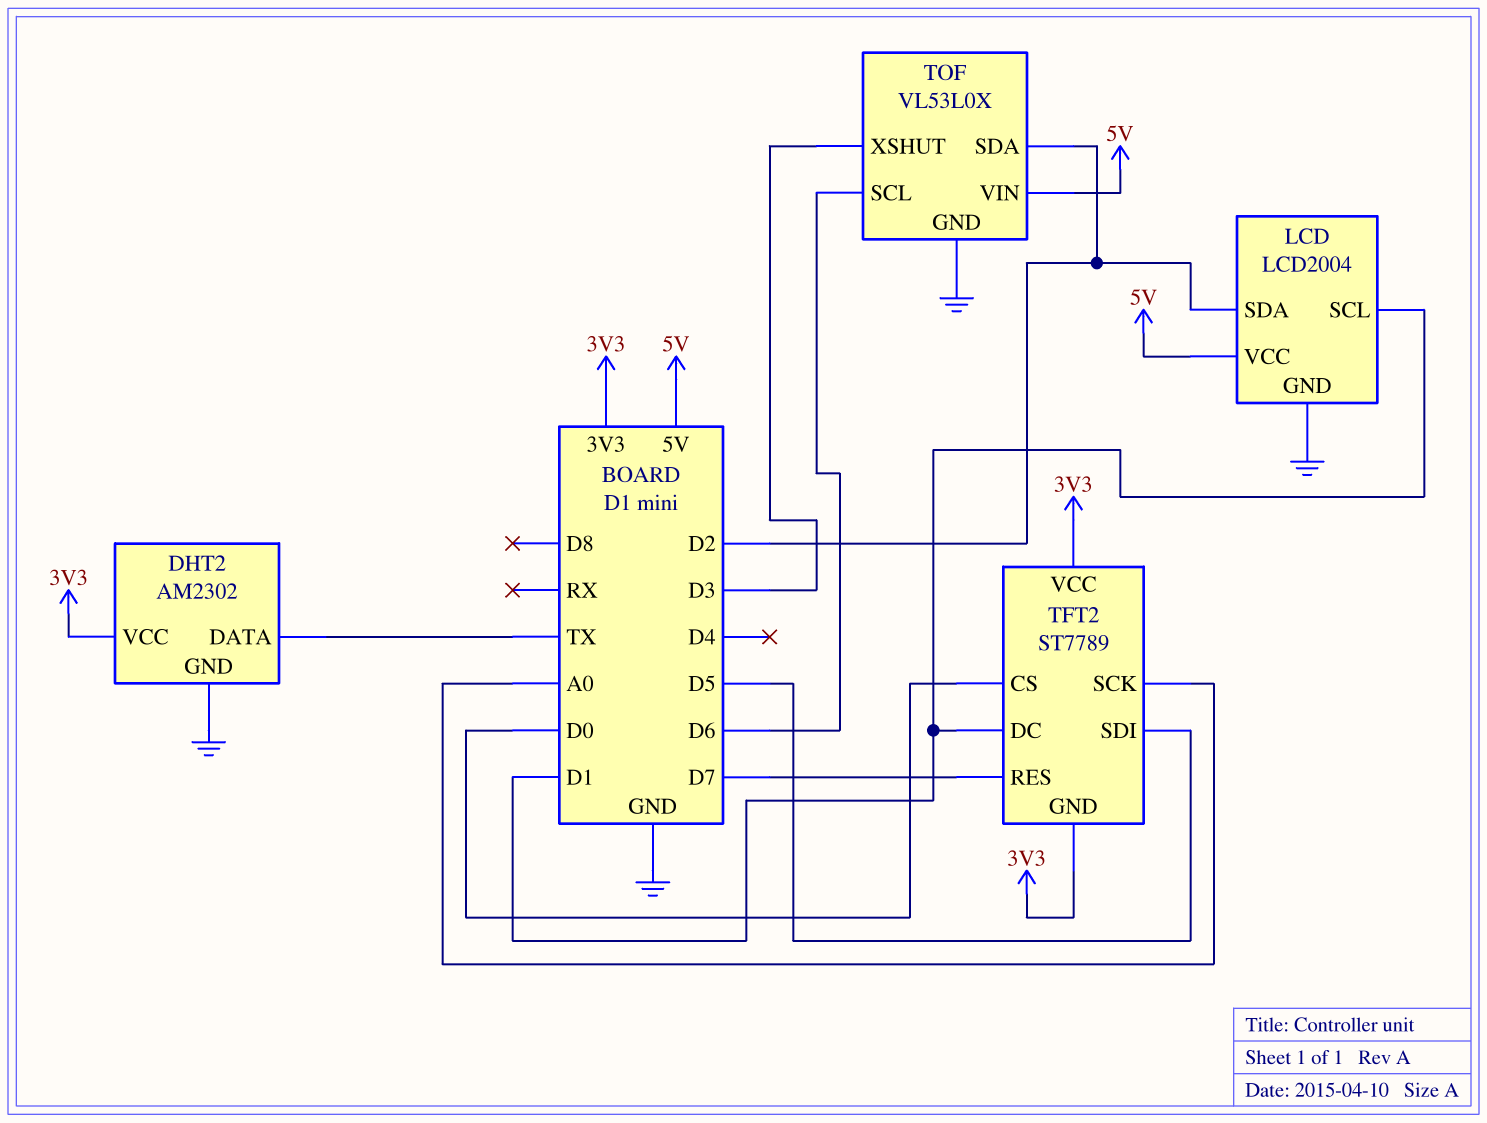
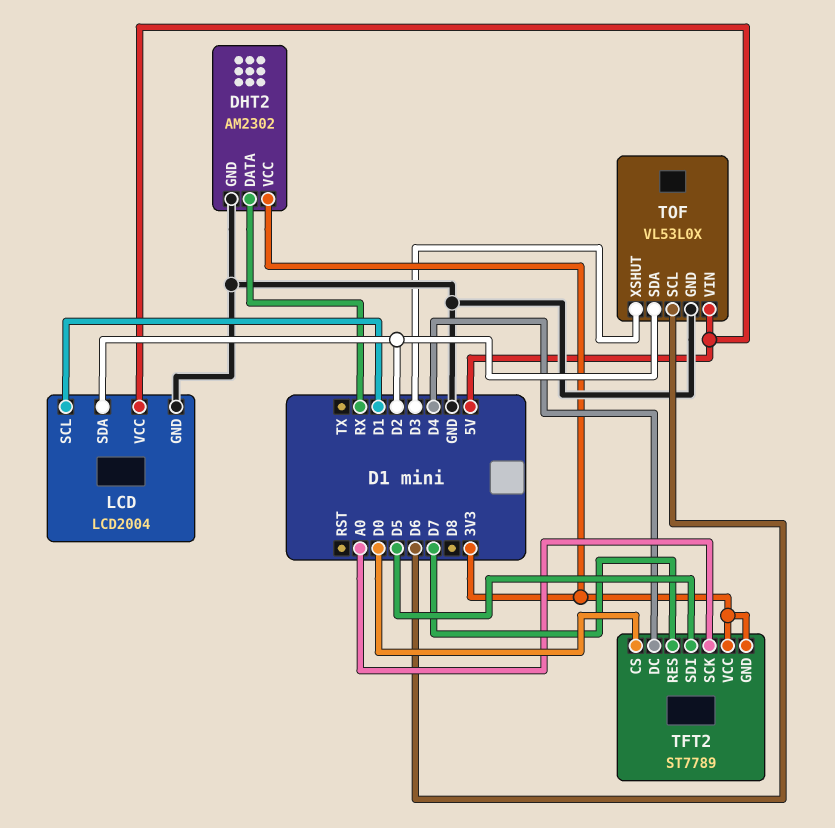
DHT2 pin DATA: TX -> RX
TFT2 pin DC: D1 -> D4

